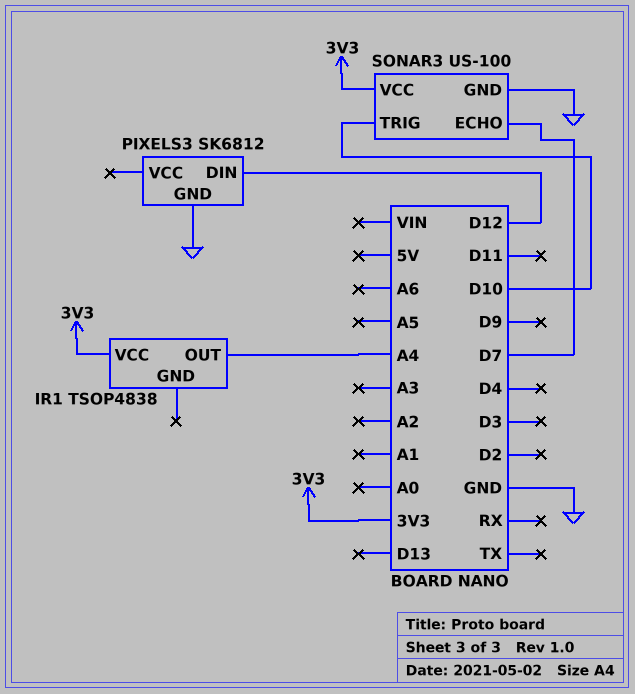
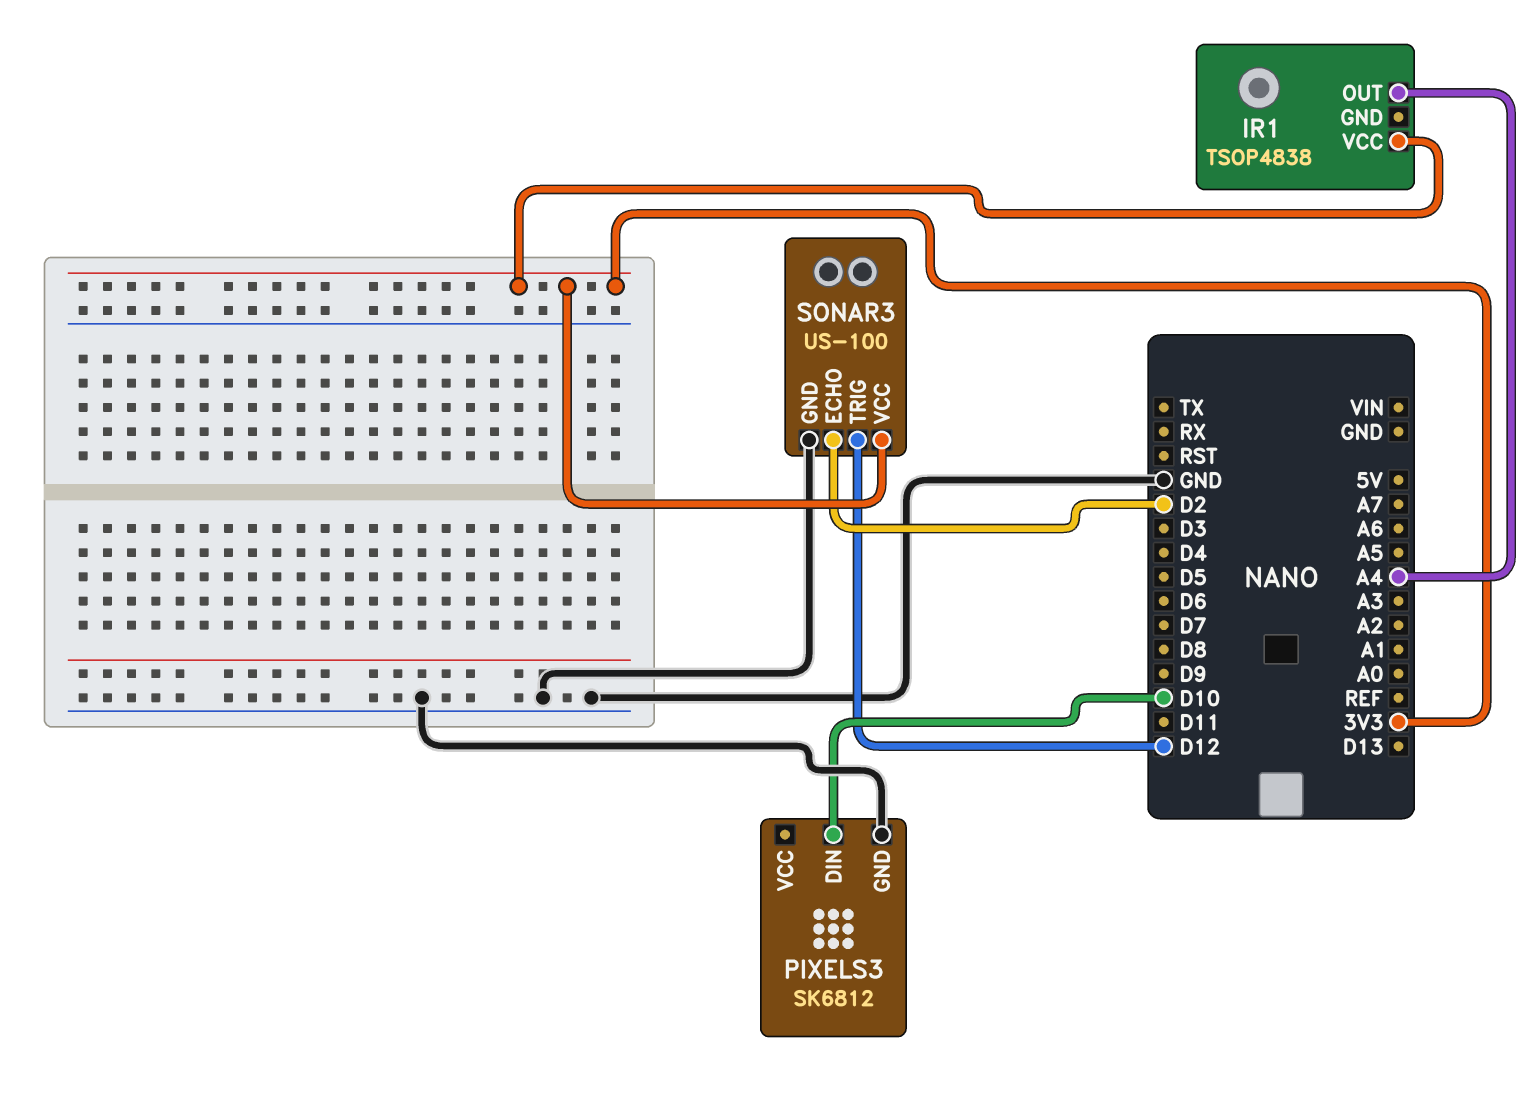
PIXELS3 pin DIN: D12 -> D10
SONAR3 pin ECHO: D7 -> D2
SONAR3 pin TRIG: D10 -> D12

